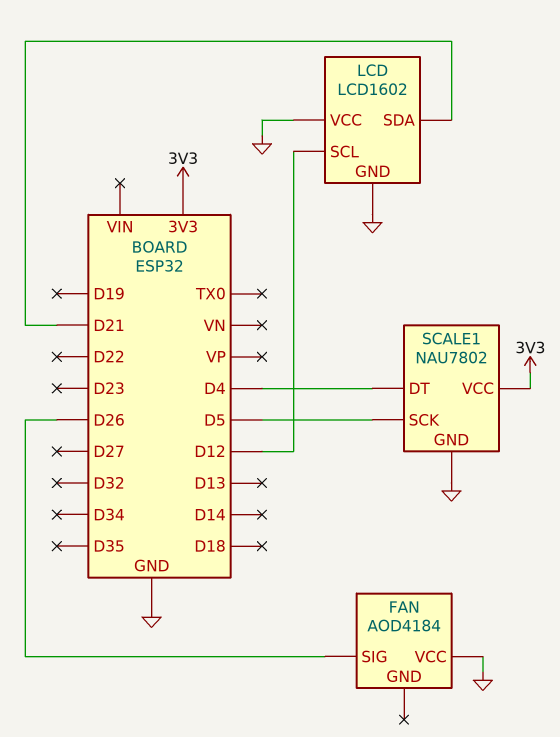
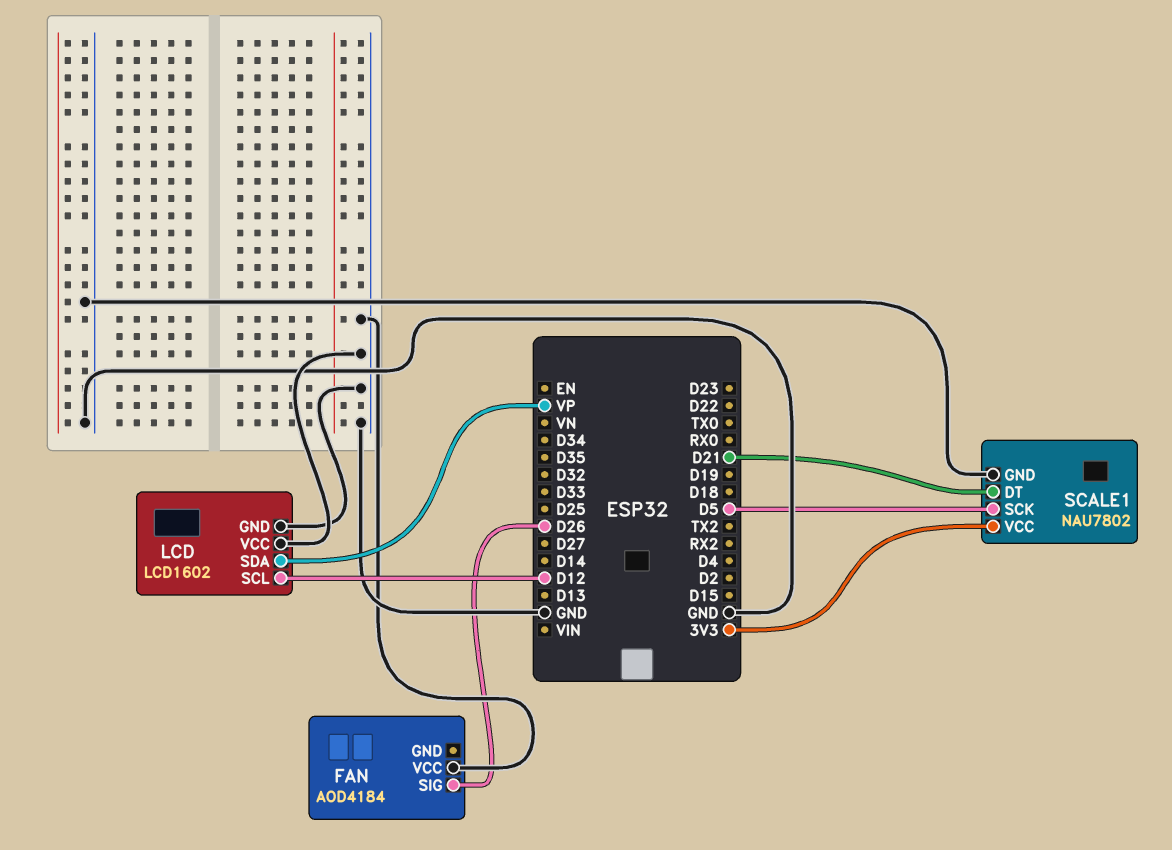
LCD pin SDA: D21 -> VP
SCALE1 pin DT: D4 -> D21

